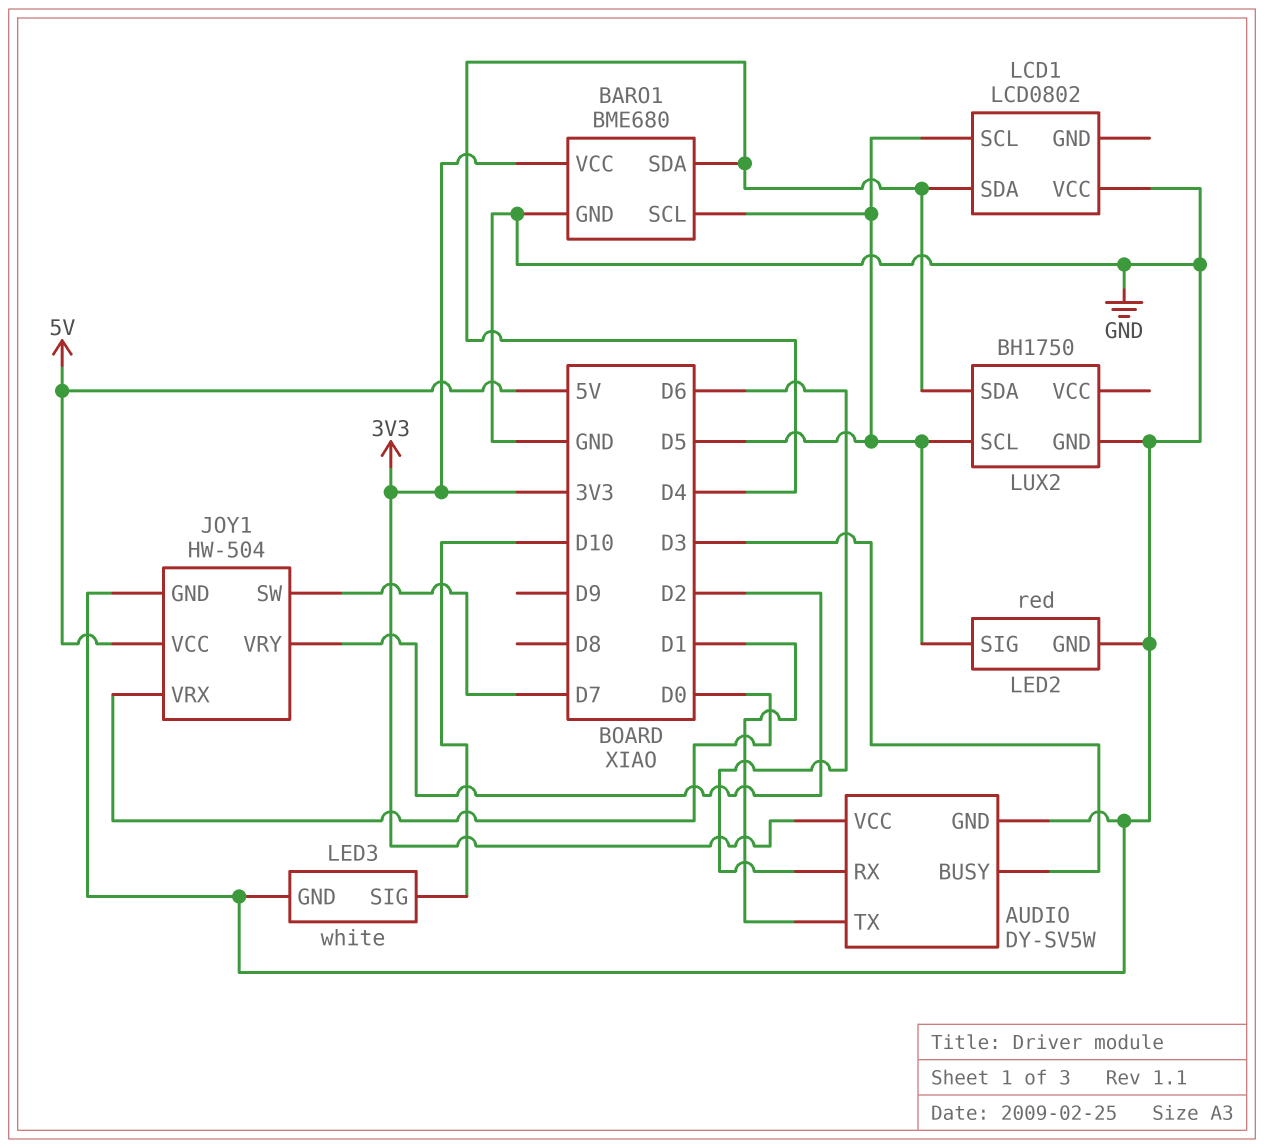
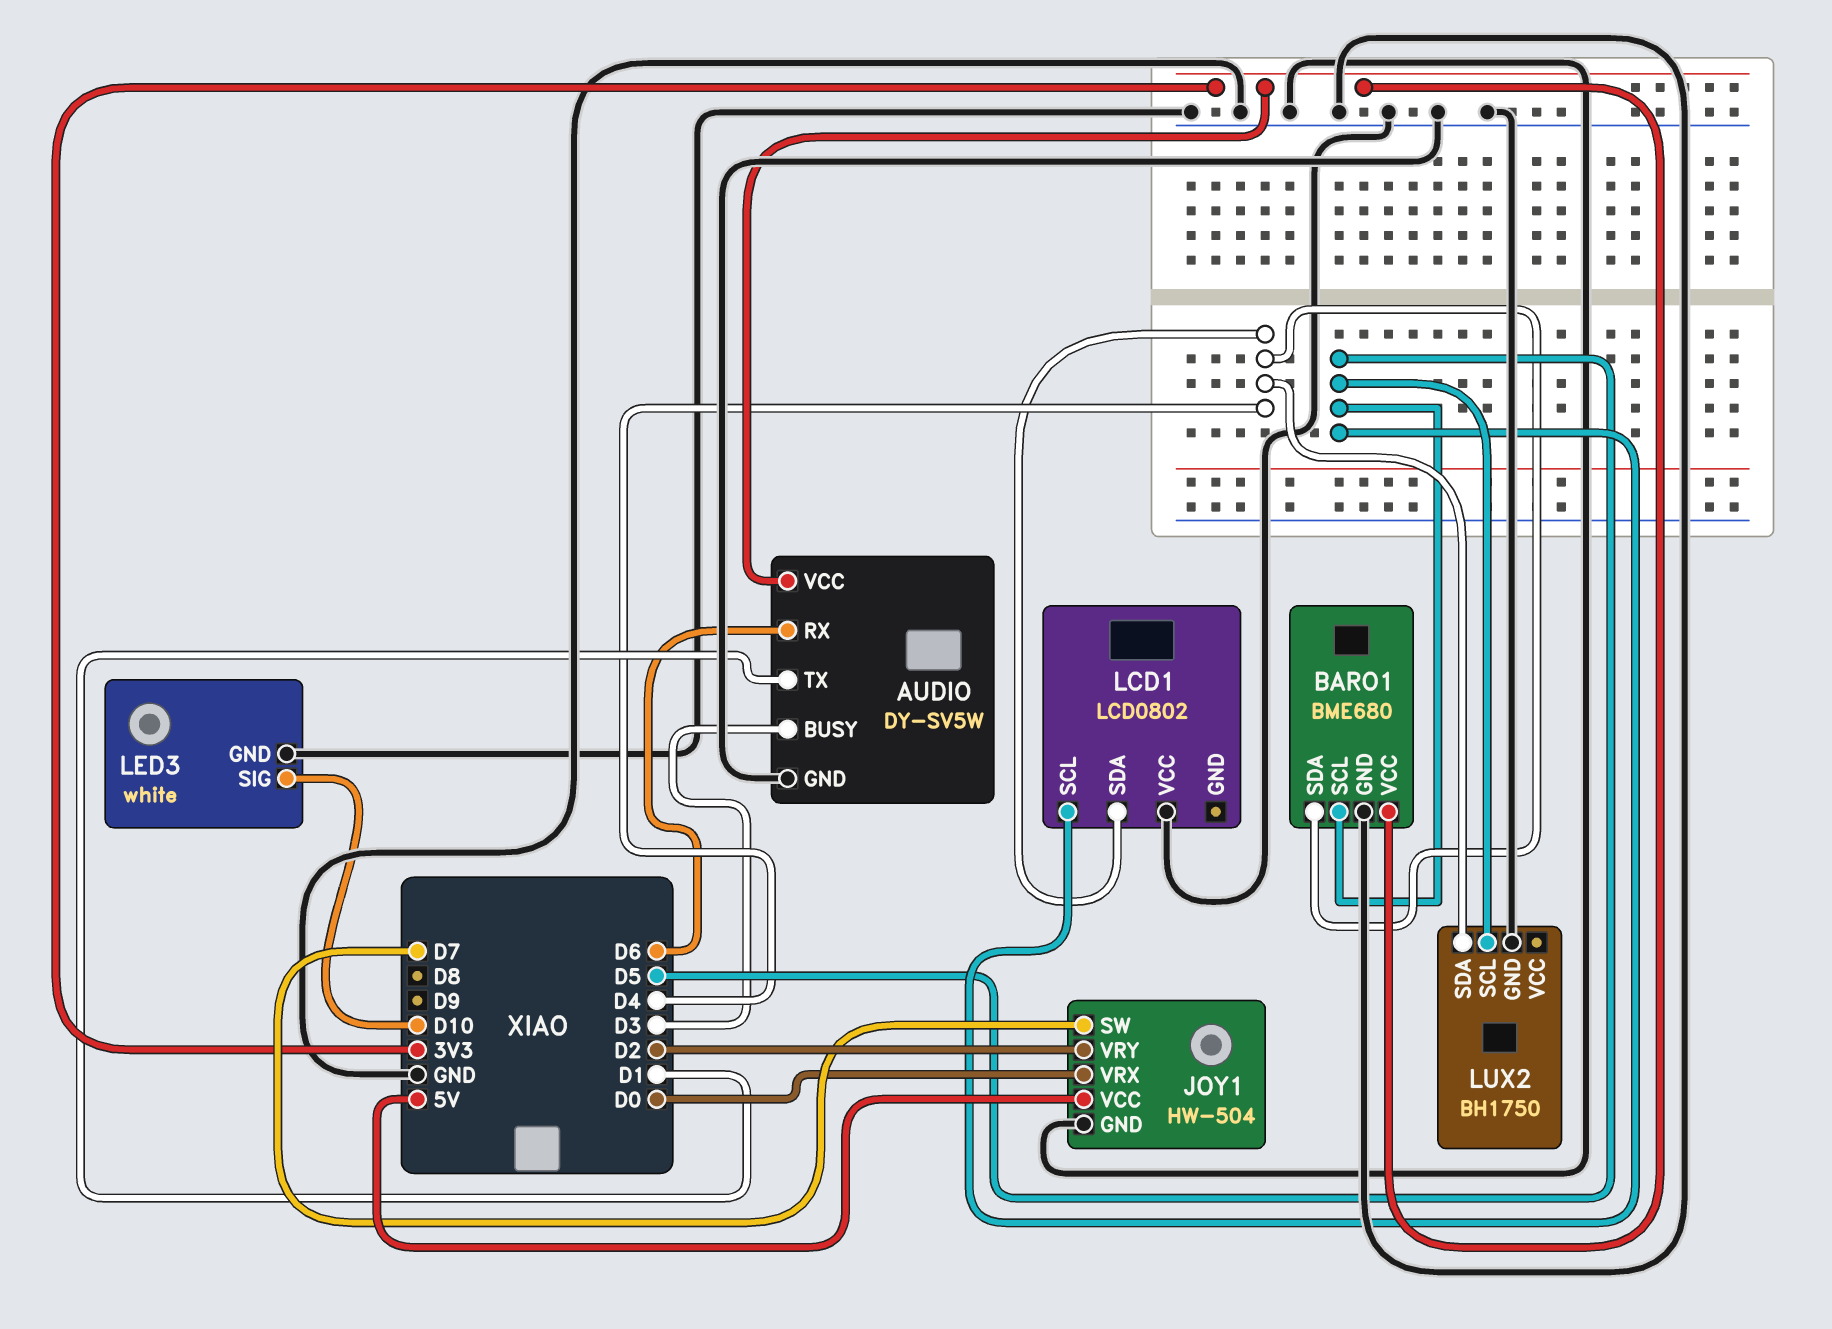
LED2: red -> none
LED2 pin GND: GND -> none
LED2 pin SIG: D5 -> none

